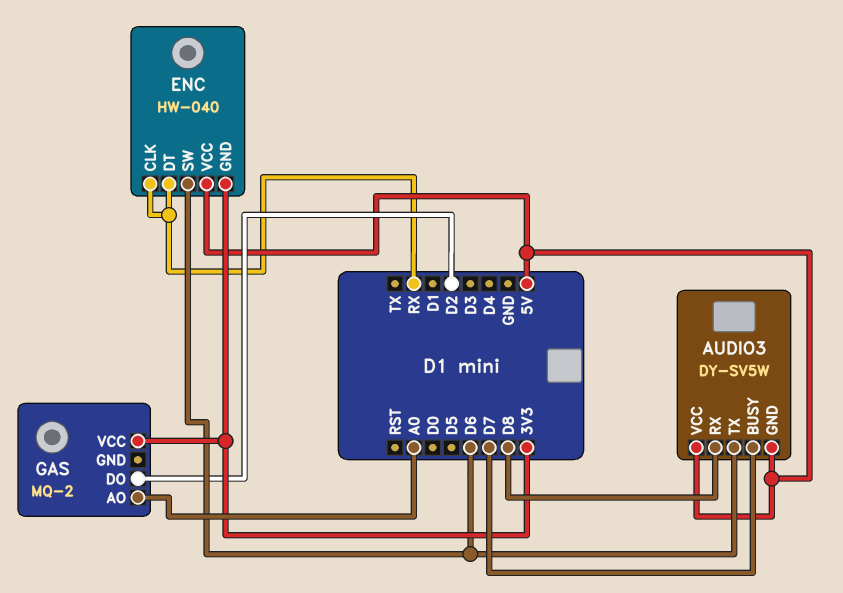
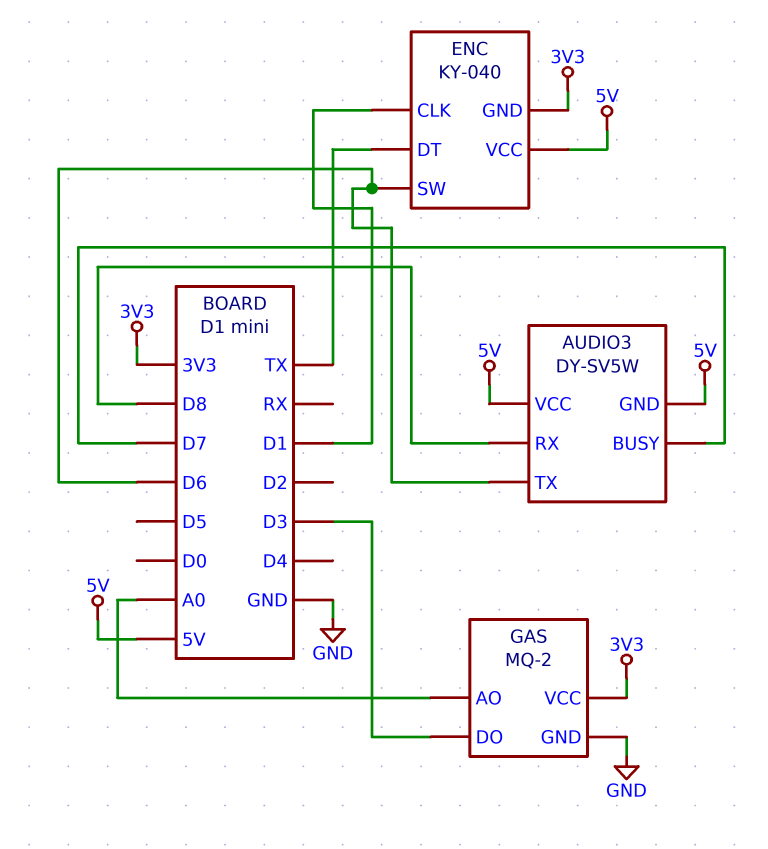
ENC: HW-040 -> KY-040
ENC pin CLK: RX -> D1
ENC pin DT: RX -> TX
GAS pin DO: D2 -> D3
GAS pin GND: none -> GND

